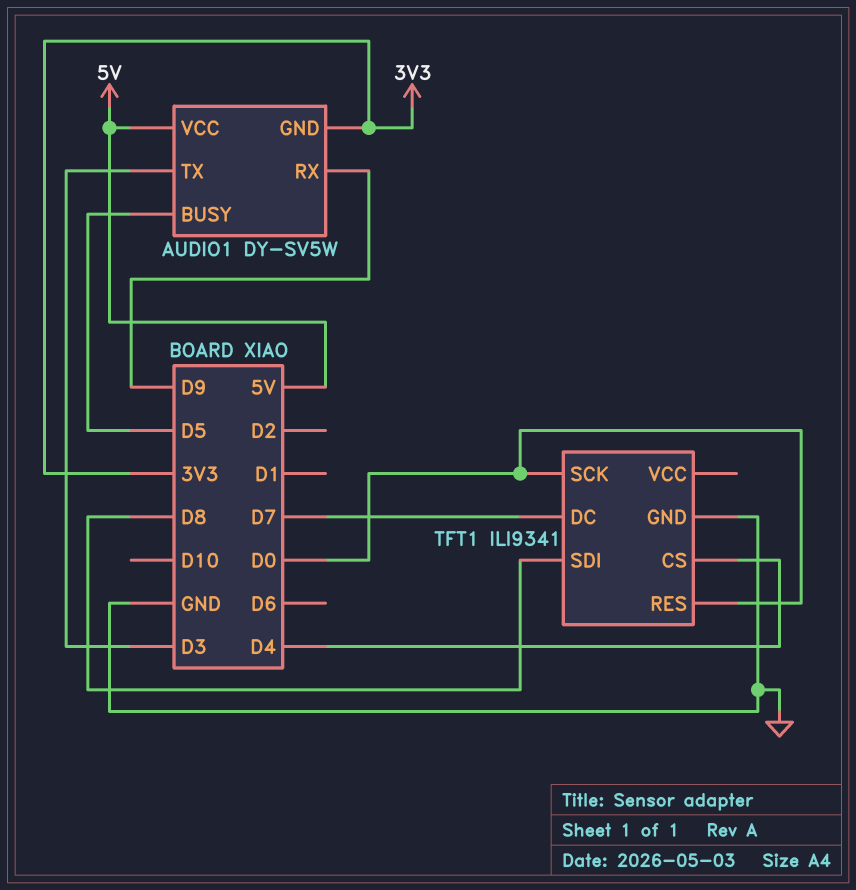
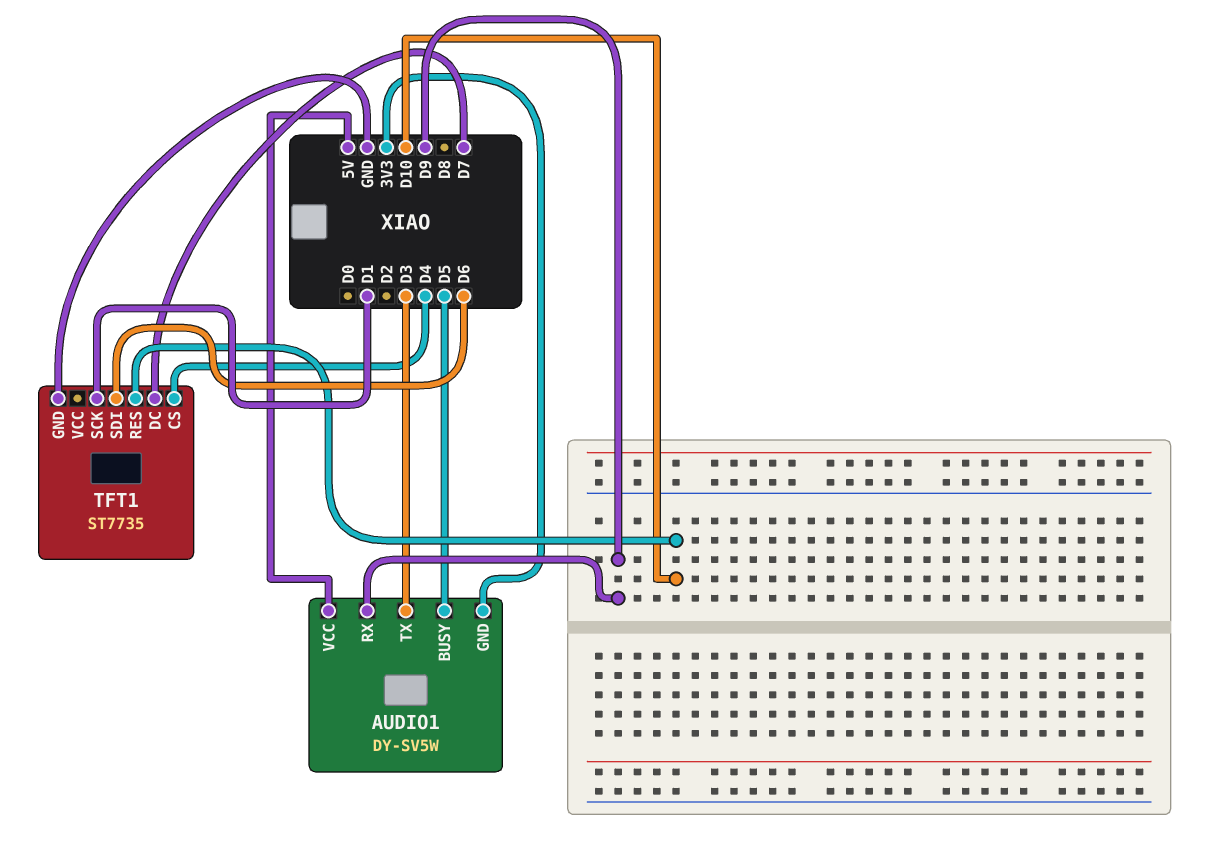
TFT1: ILI9341 -> ST7735
TFT1 pin RES: D0 -> D10
TFT1 pin SCK: D0 -> D1
TFT1 pin SDI: D8 -> D6

